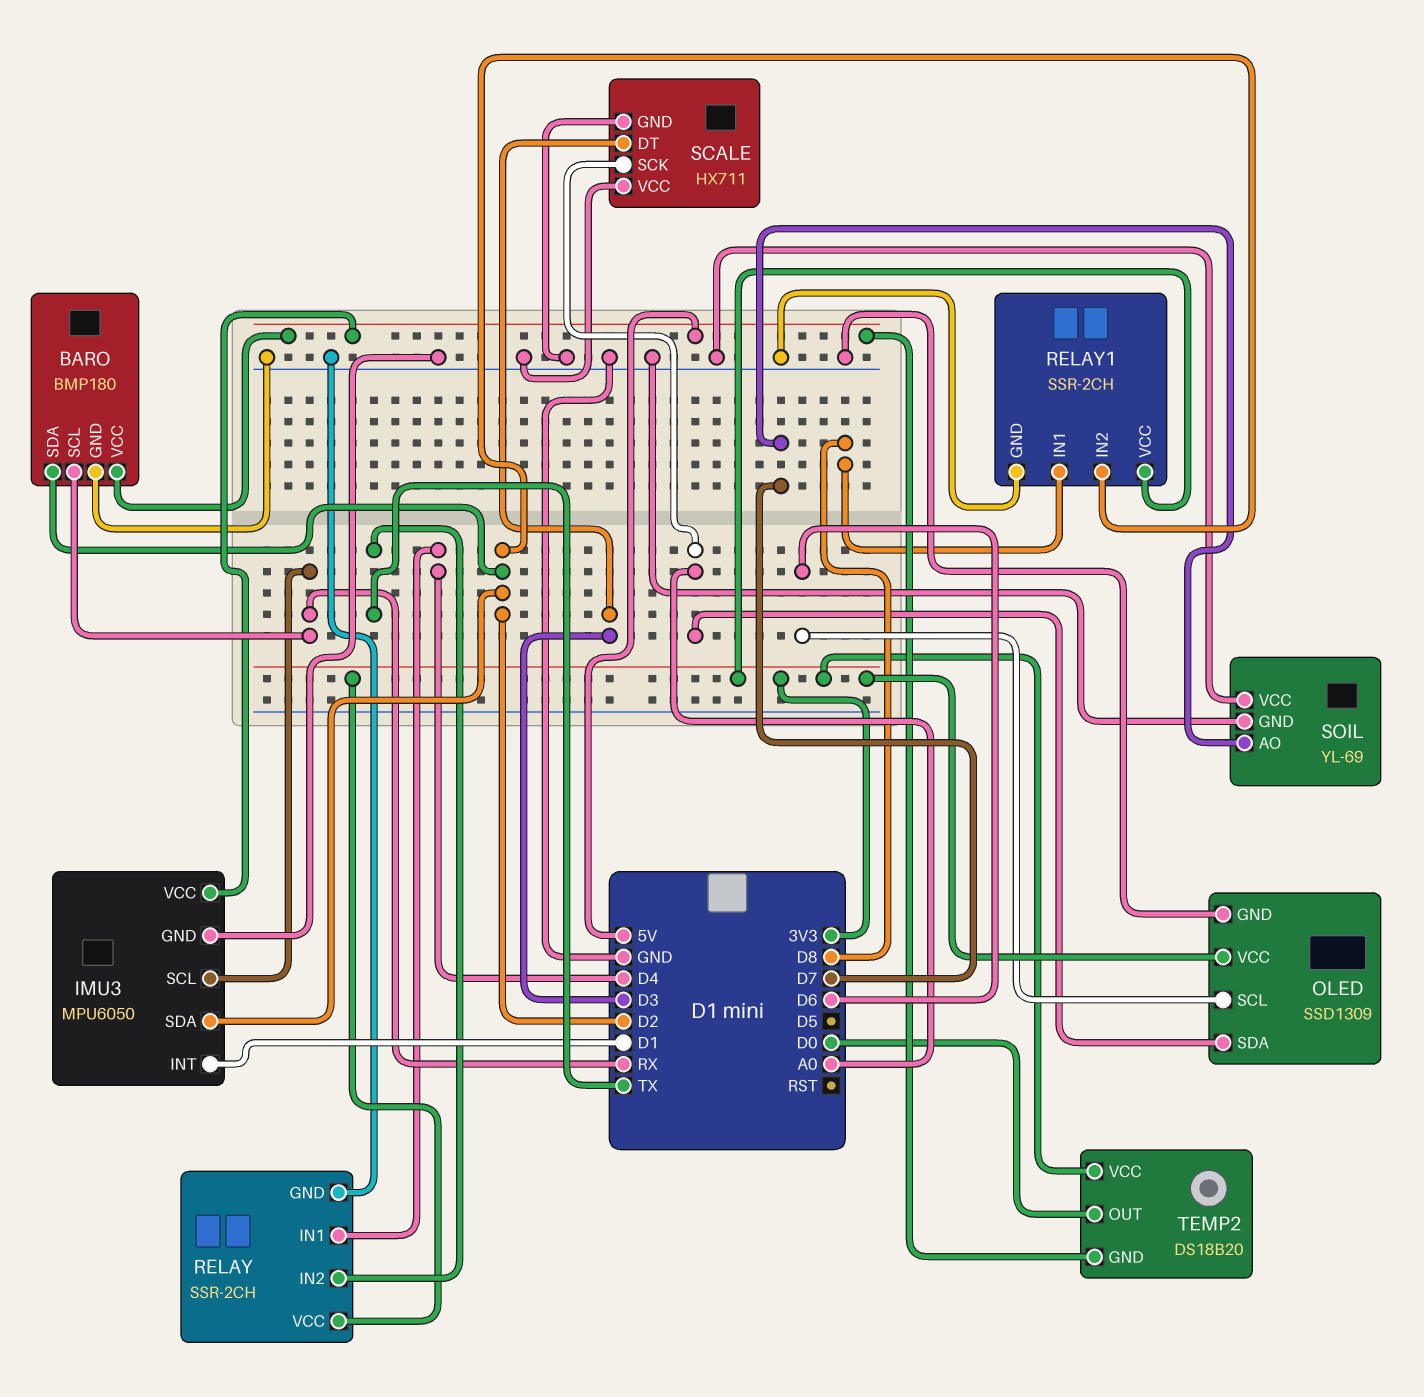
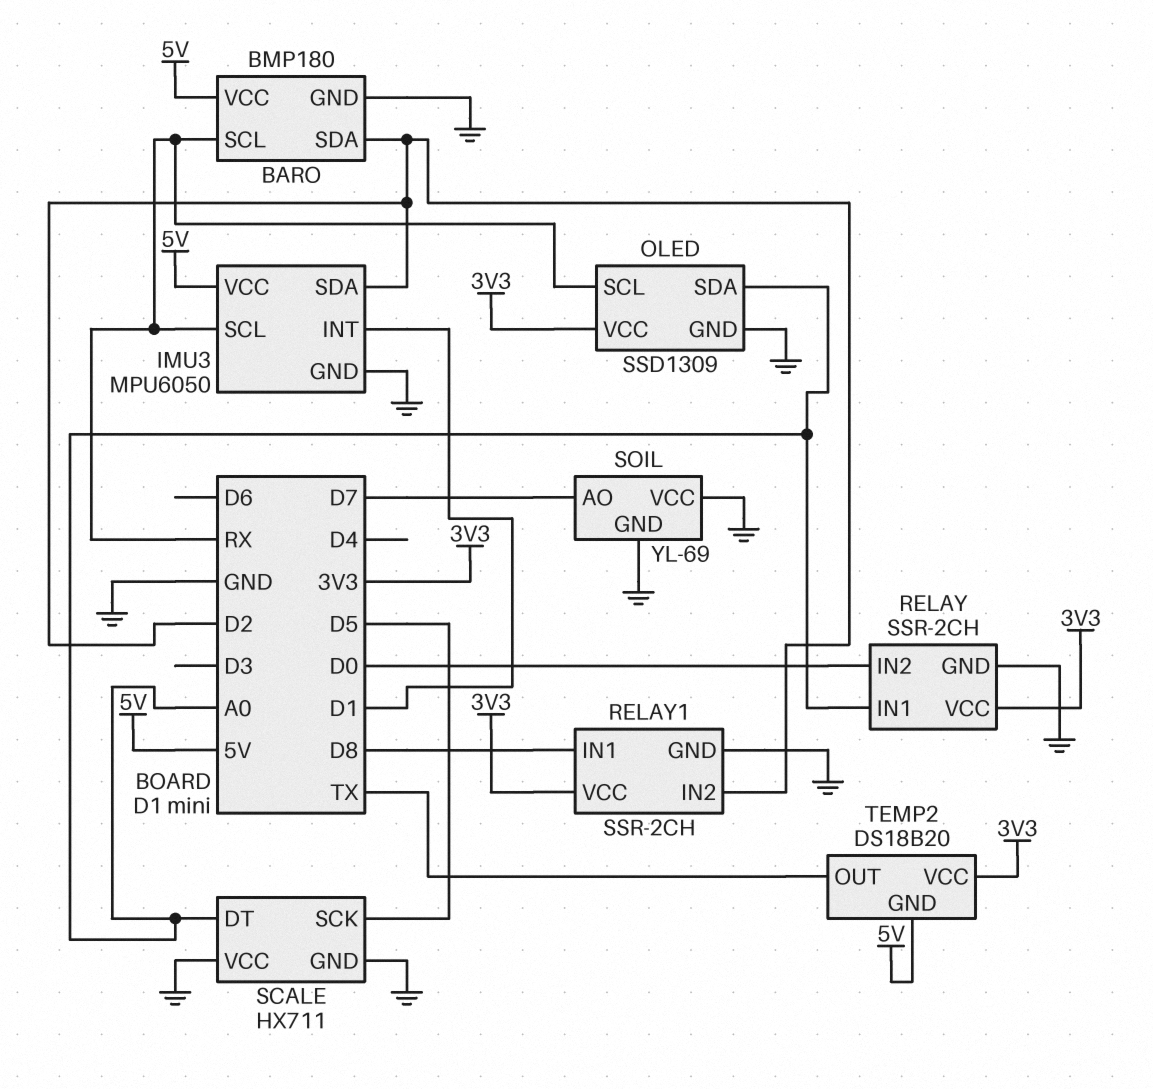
OLED pin SCL: D6 -> RX
RELAY pin IN1: D4 -> A0
RELAY pin IN2: TX -> D0
SCALE pin DT: D3 -> A0
SCALE pin SCK: A0 -> D5
TEMP2 pin OUT: D0 -> TX

